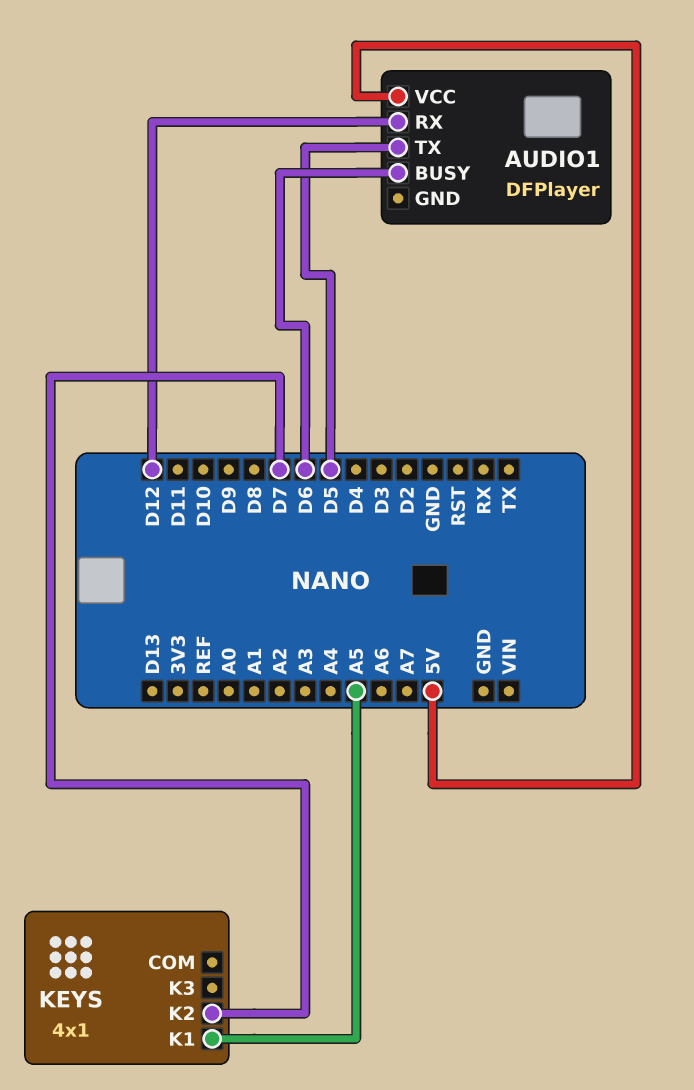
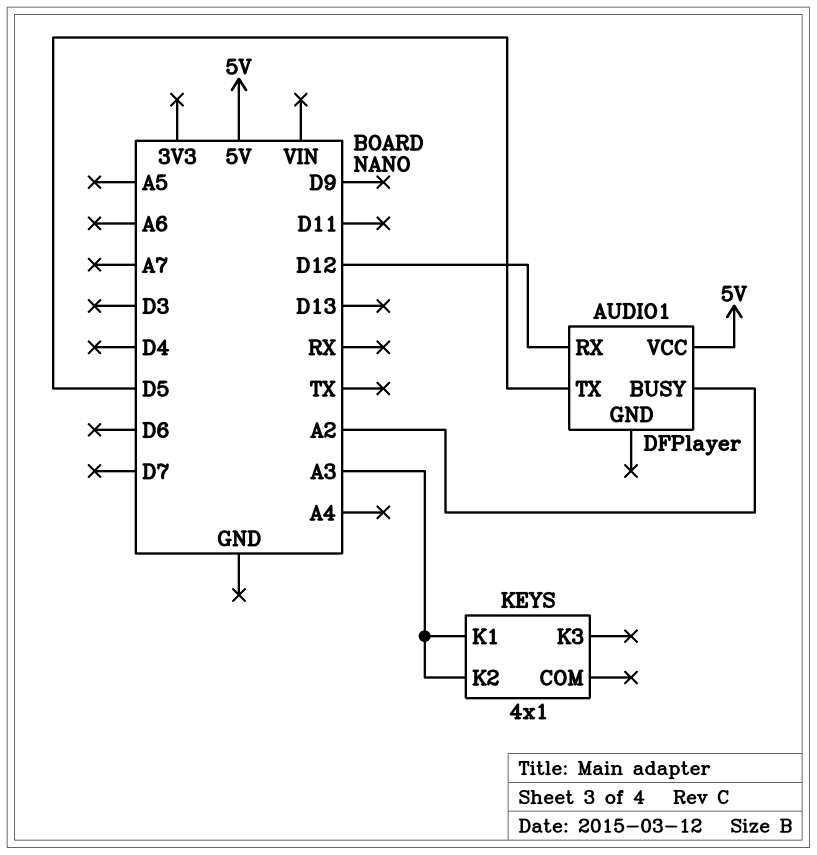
AUDIO1 pin BUSY: D6 -> A2
KEYS pin K1: A5 -> A3
KEYS pin K2: D7 -> A3

